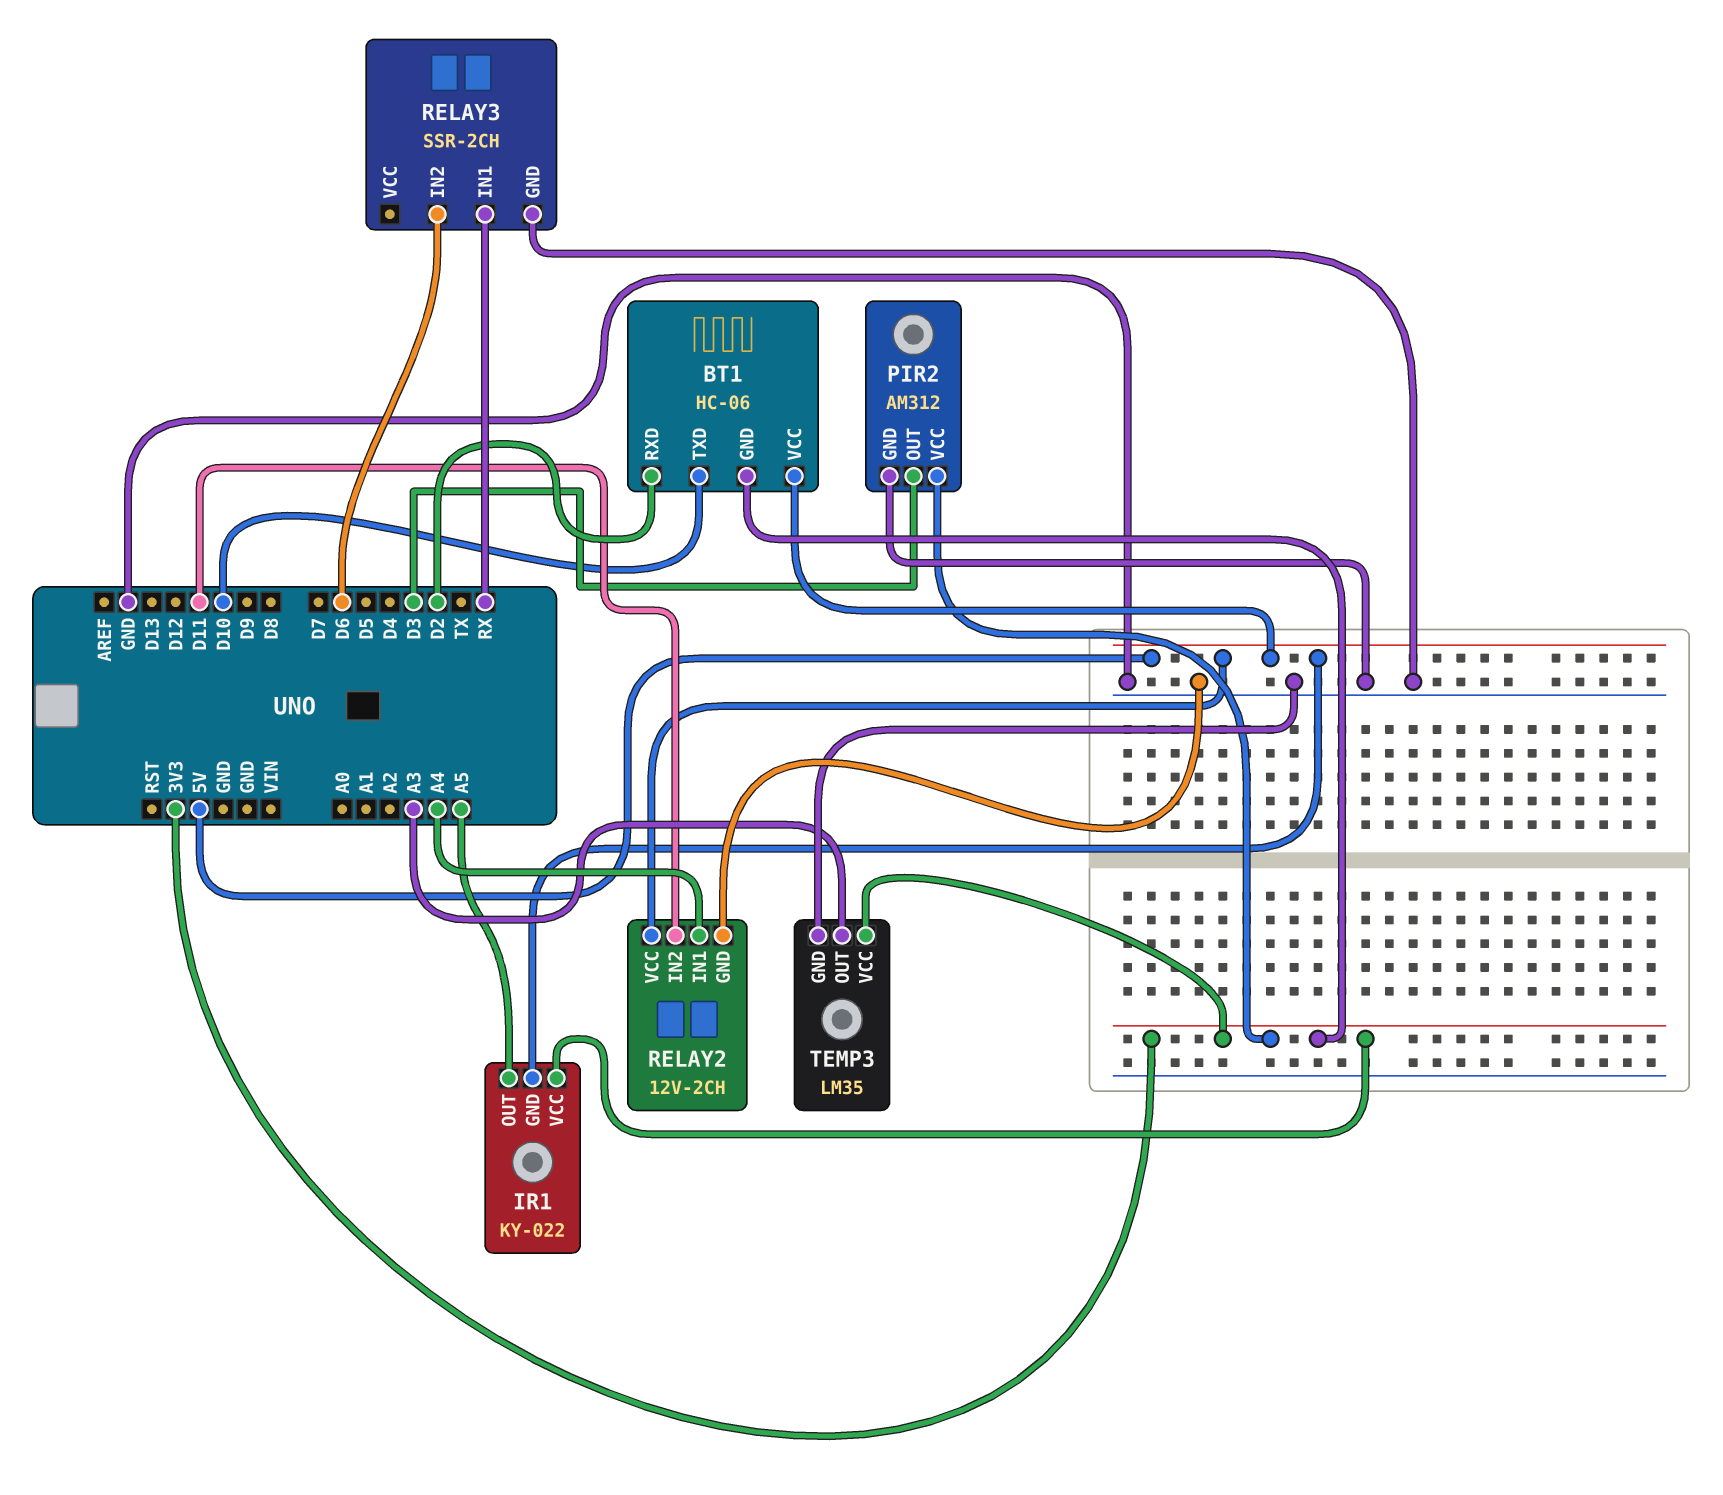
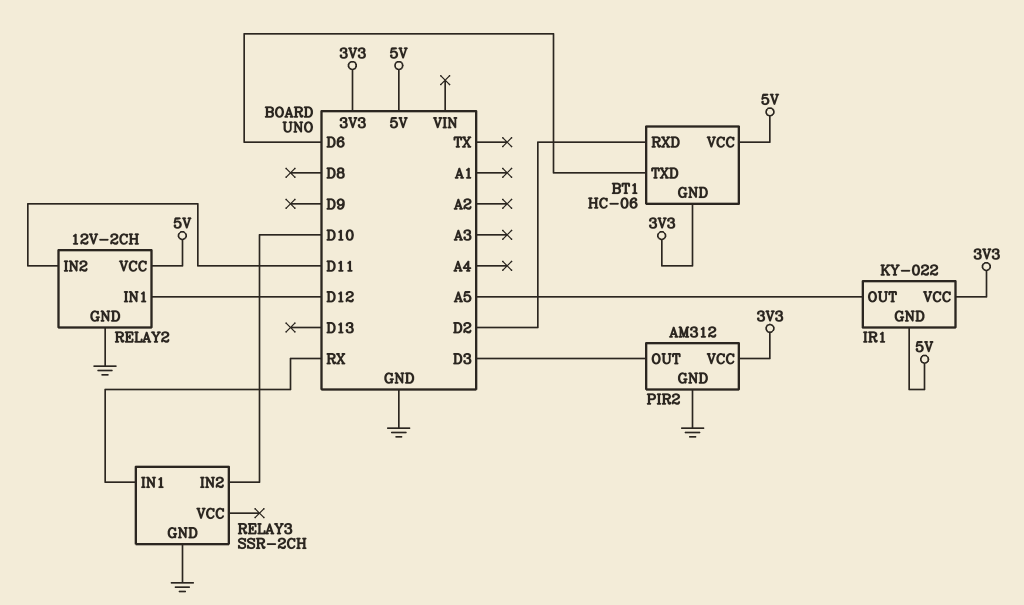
BT1 pin TXD: D10 -> D6
RELAY2 pin IN1: A4 -> D12
RELAY3 pin IN2: D6 -> D10
TEMP3: LM35 -> none
TEMP3 pin GND: GND -> none
TEMP3 pin OUT: A3 -> none
TEMP3 pin VCC: 3V3 -> none

